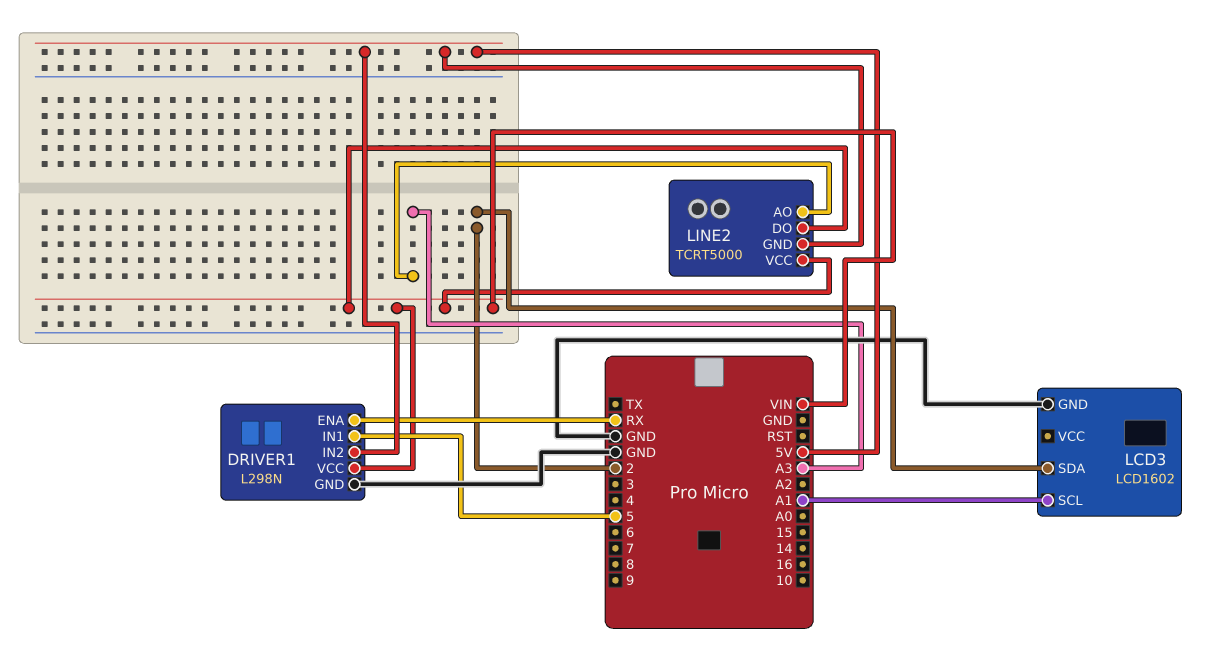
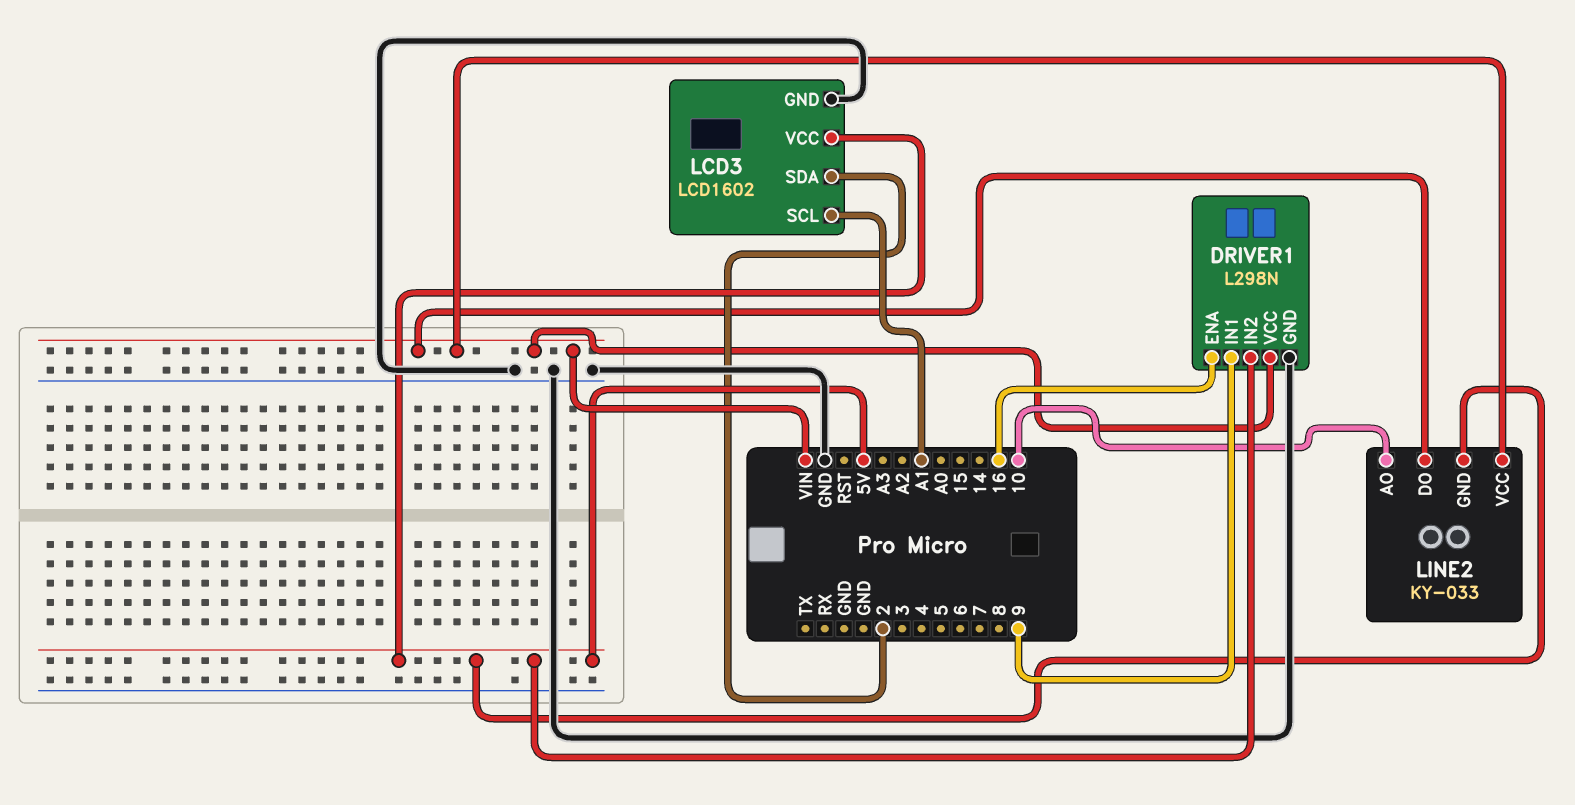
DRIVER1 pin ENA: RX -> 16
DRIVER1 pin IN1: 5 -> 9
LCD3 pin VCC: none -> 5V
LINE2: TCRT5000 -> KY-033
LINE2 pin AO: A3 -> 10

